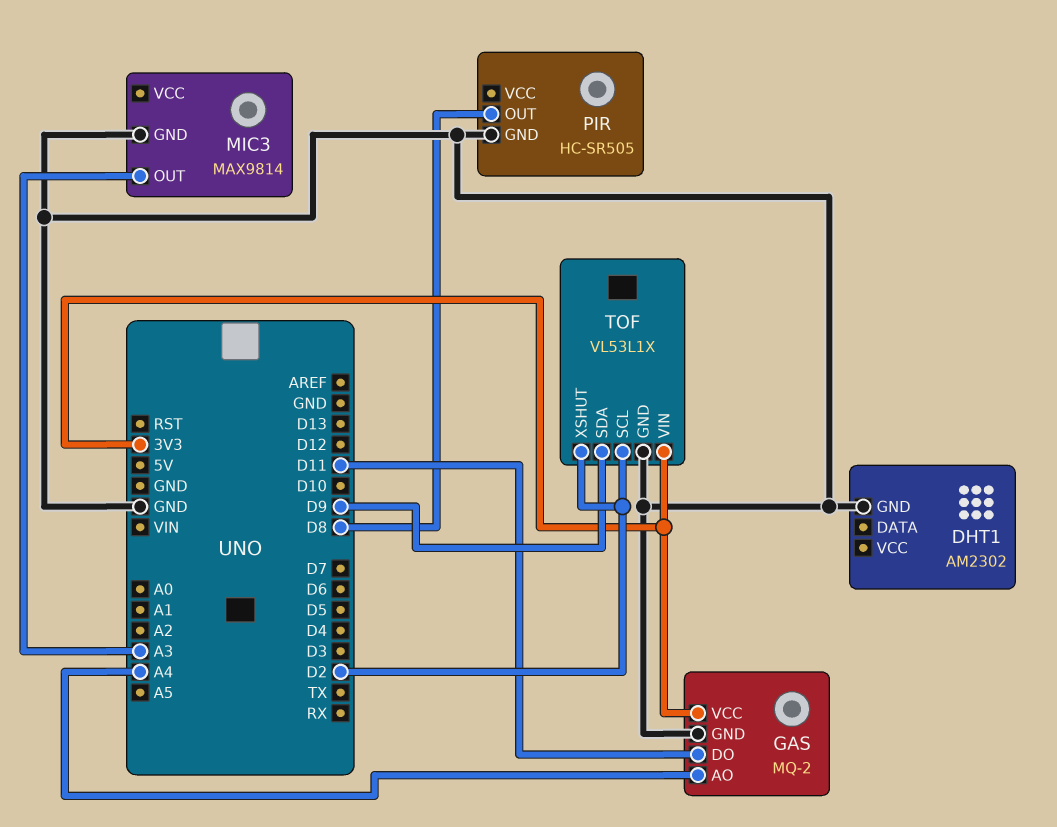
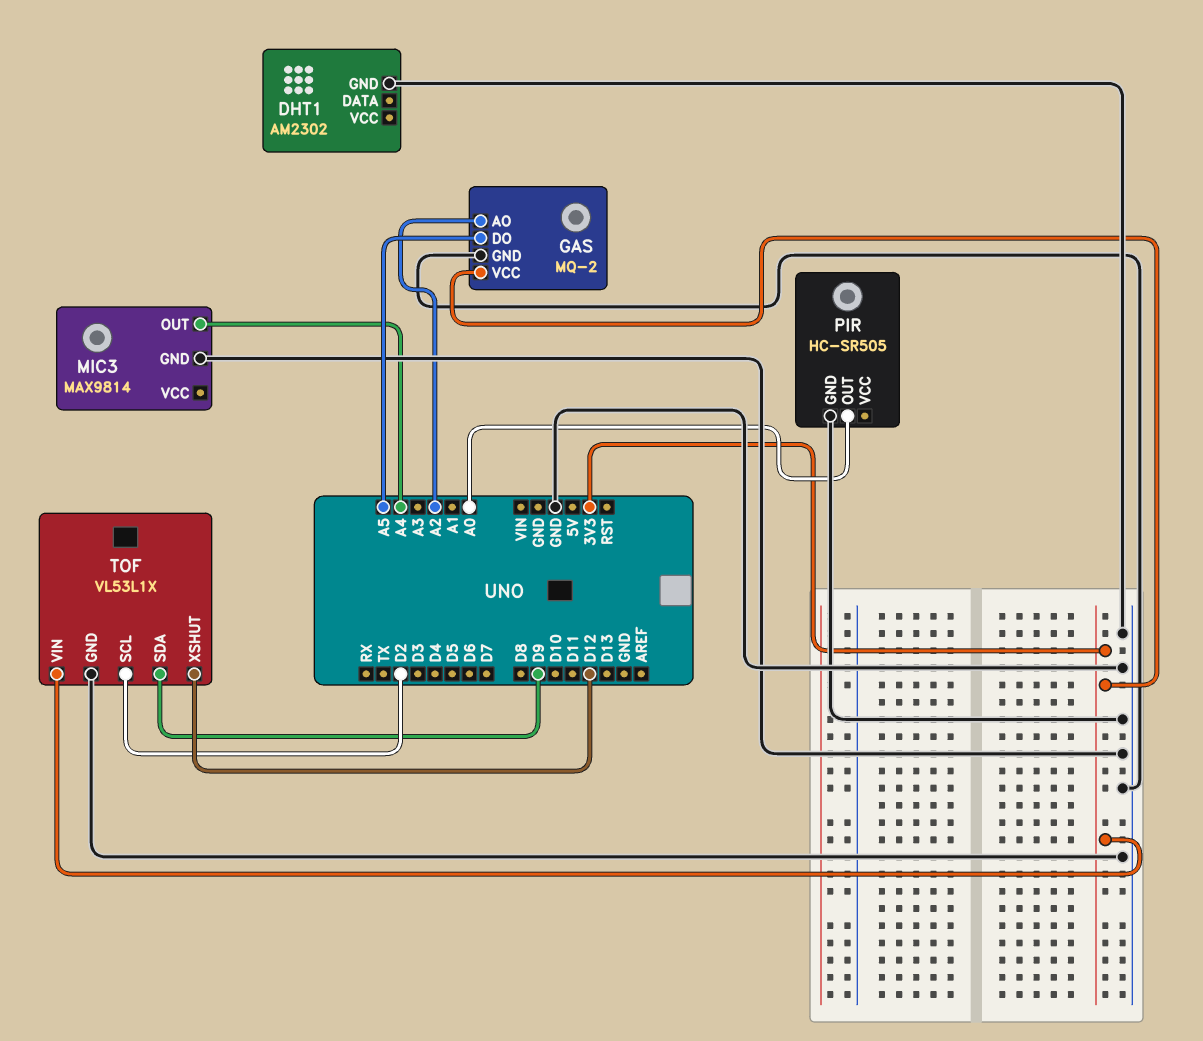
GAS pin AO: A4 -> A2
GAS pin DO: D11 -> A5
MIC3 pin OUT: A3 -> A4
PIR pin OUT: D8 -> A0
TOF pin XSHUT: D2 -> D12

